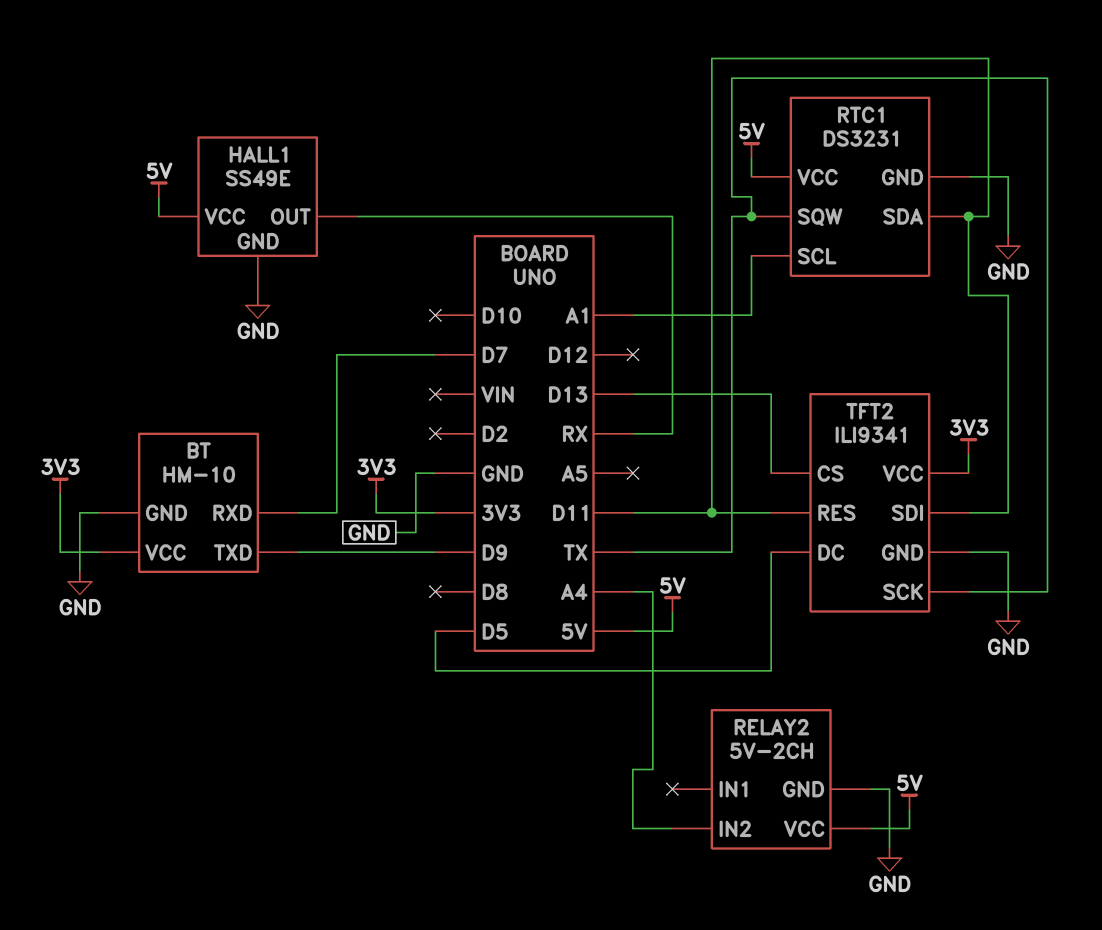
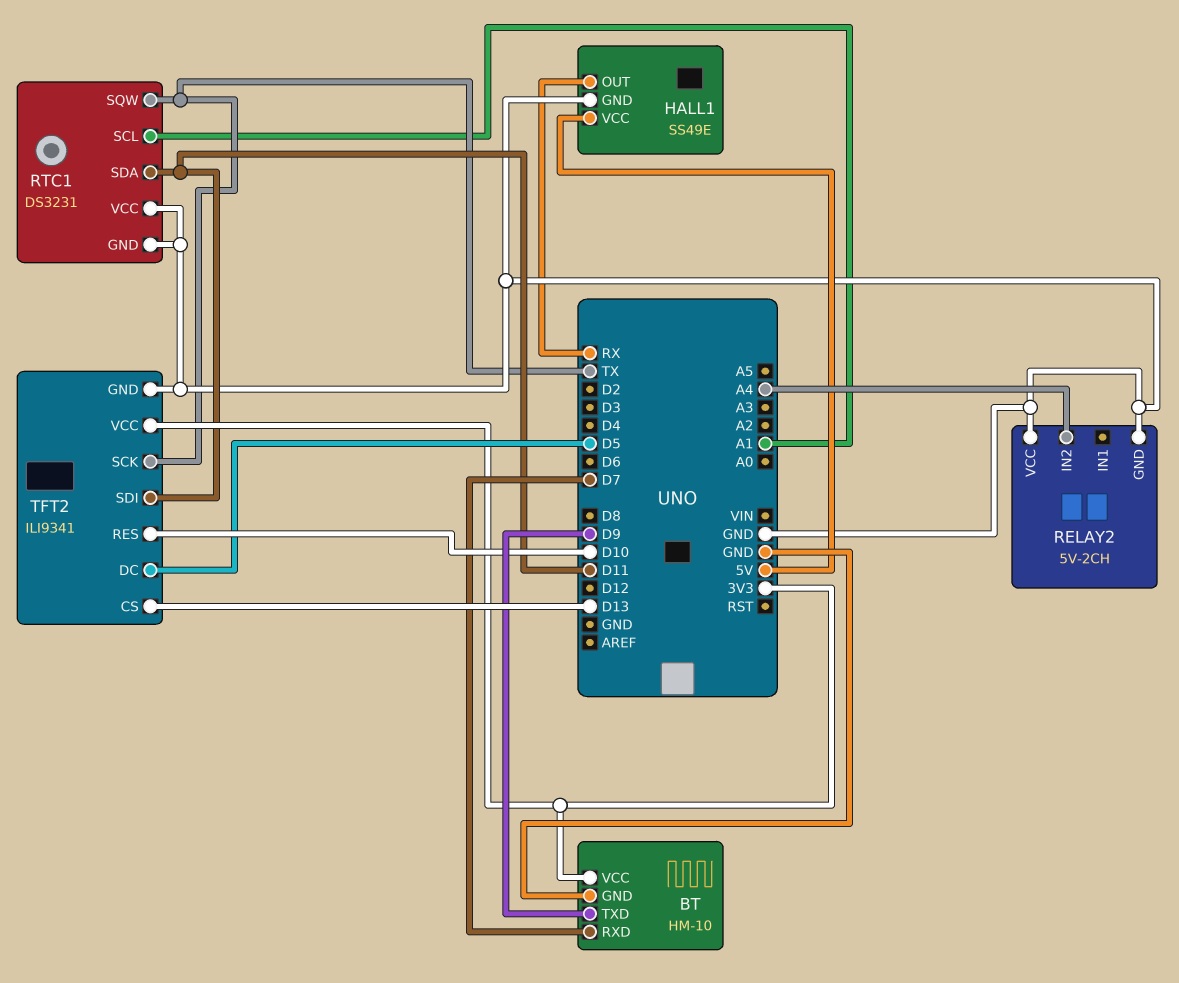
RELAY2 pin VCC: 5V -> GND
RTC1 pin VCC: 5V -> GND
TFT2 pin RES: D11 -> D10

